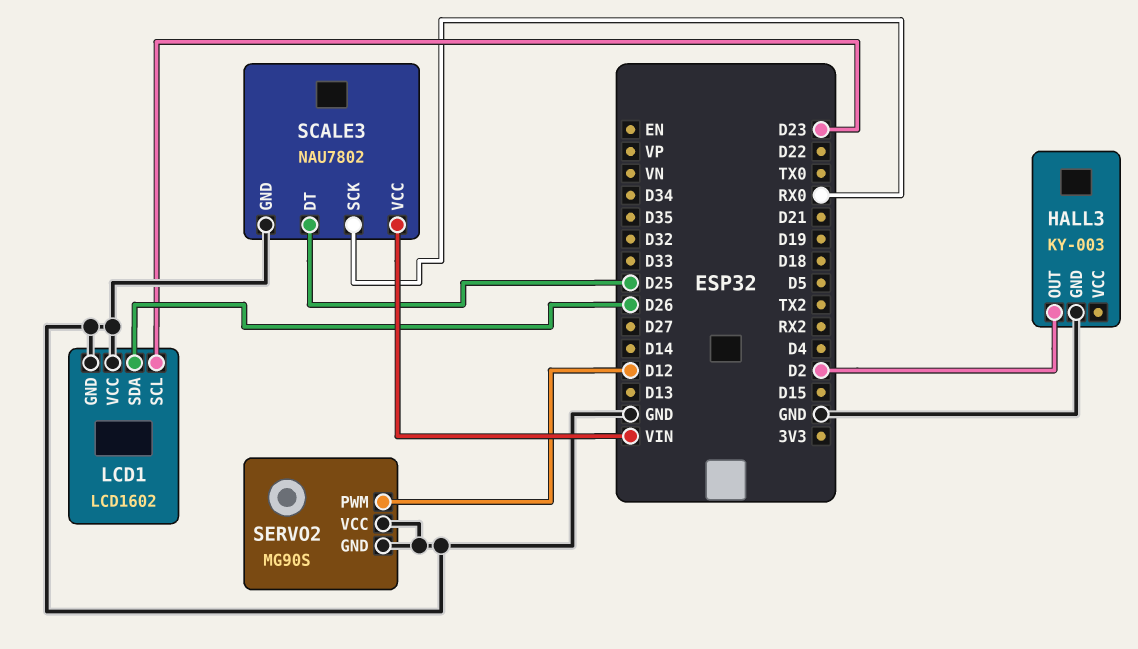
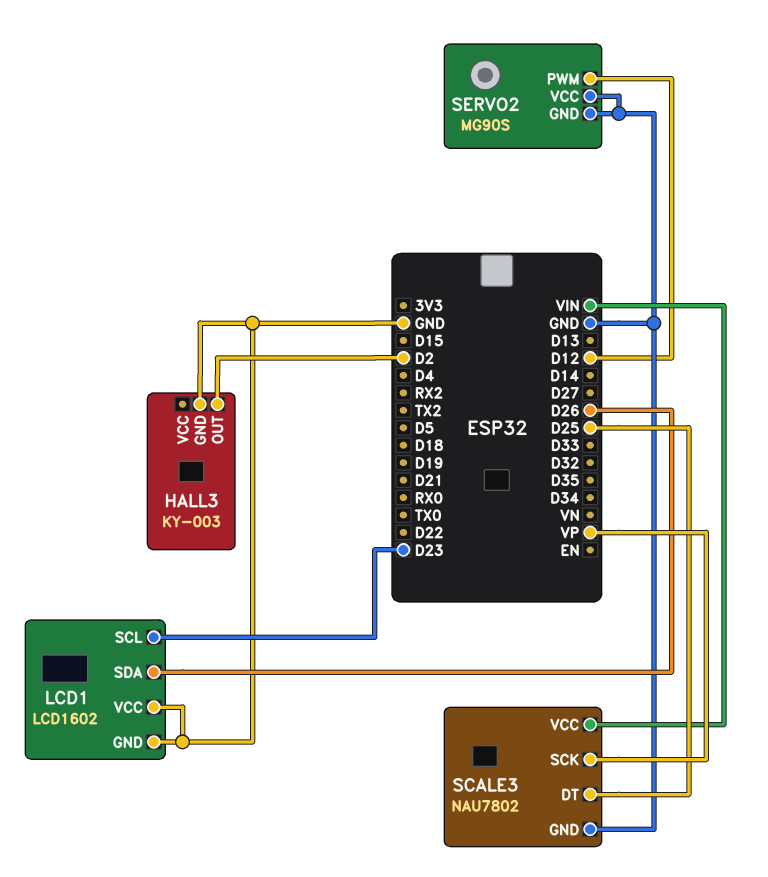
SCALE3 pin SCK: RX0 -> VP

